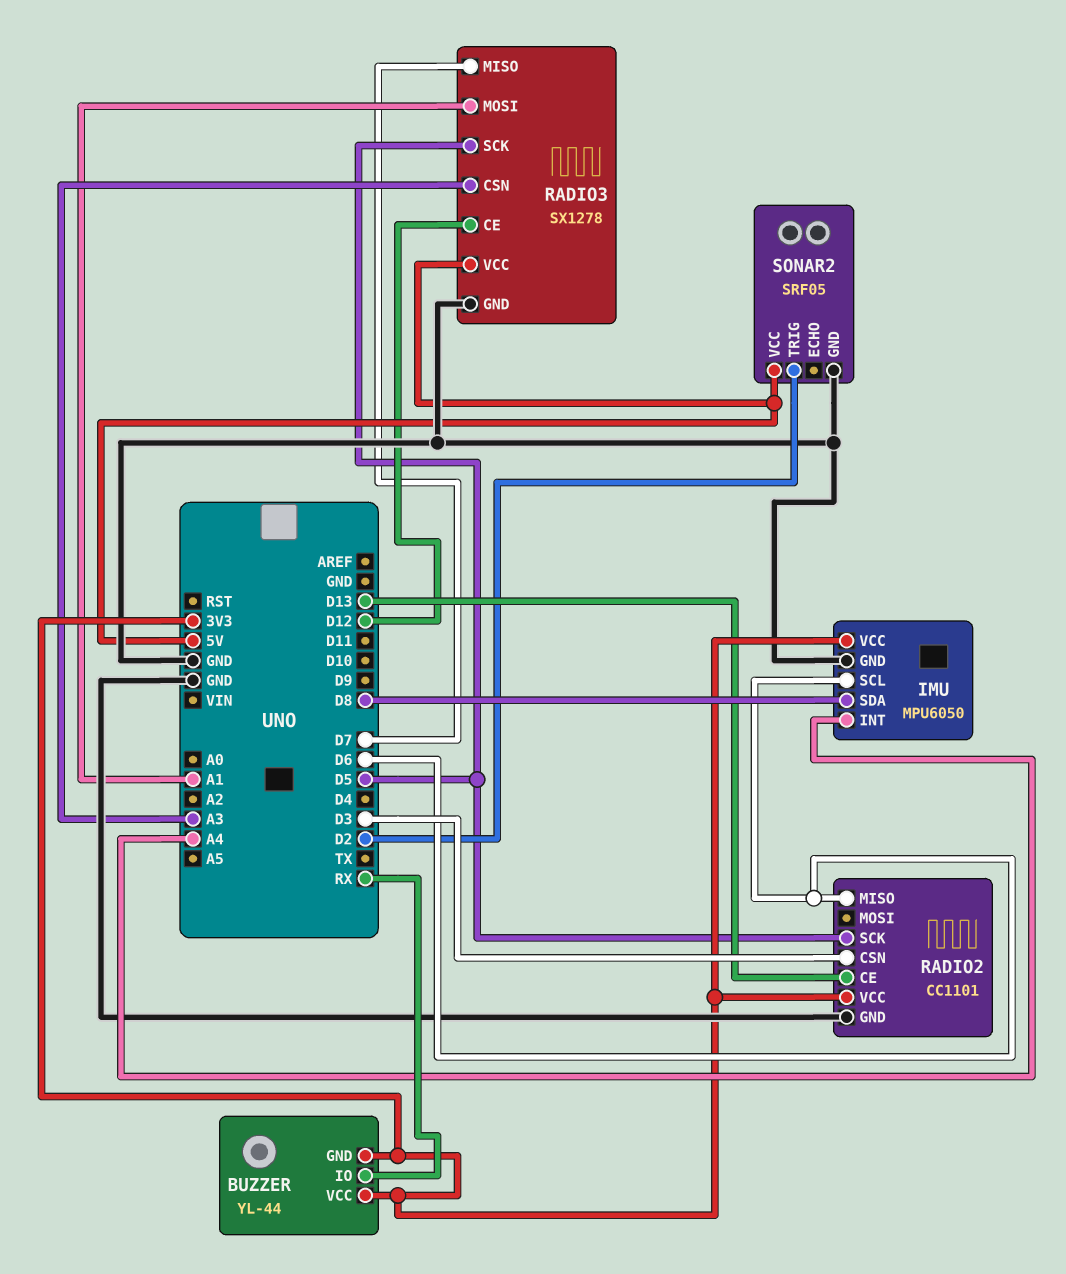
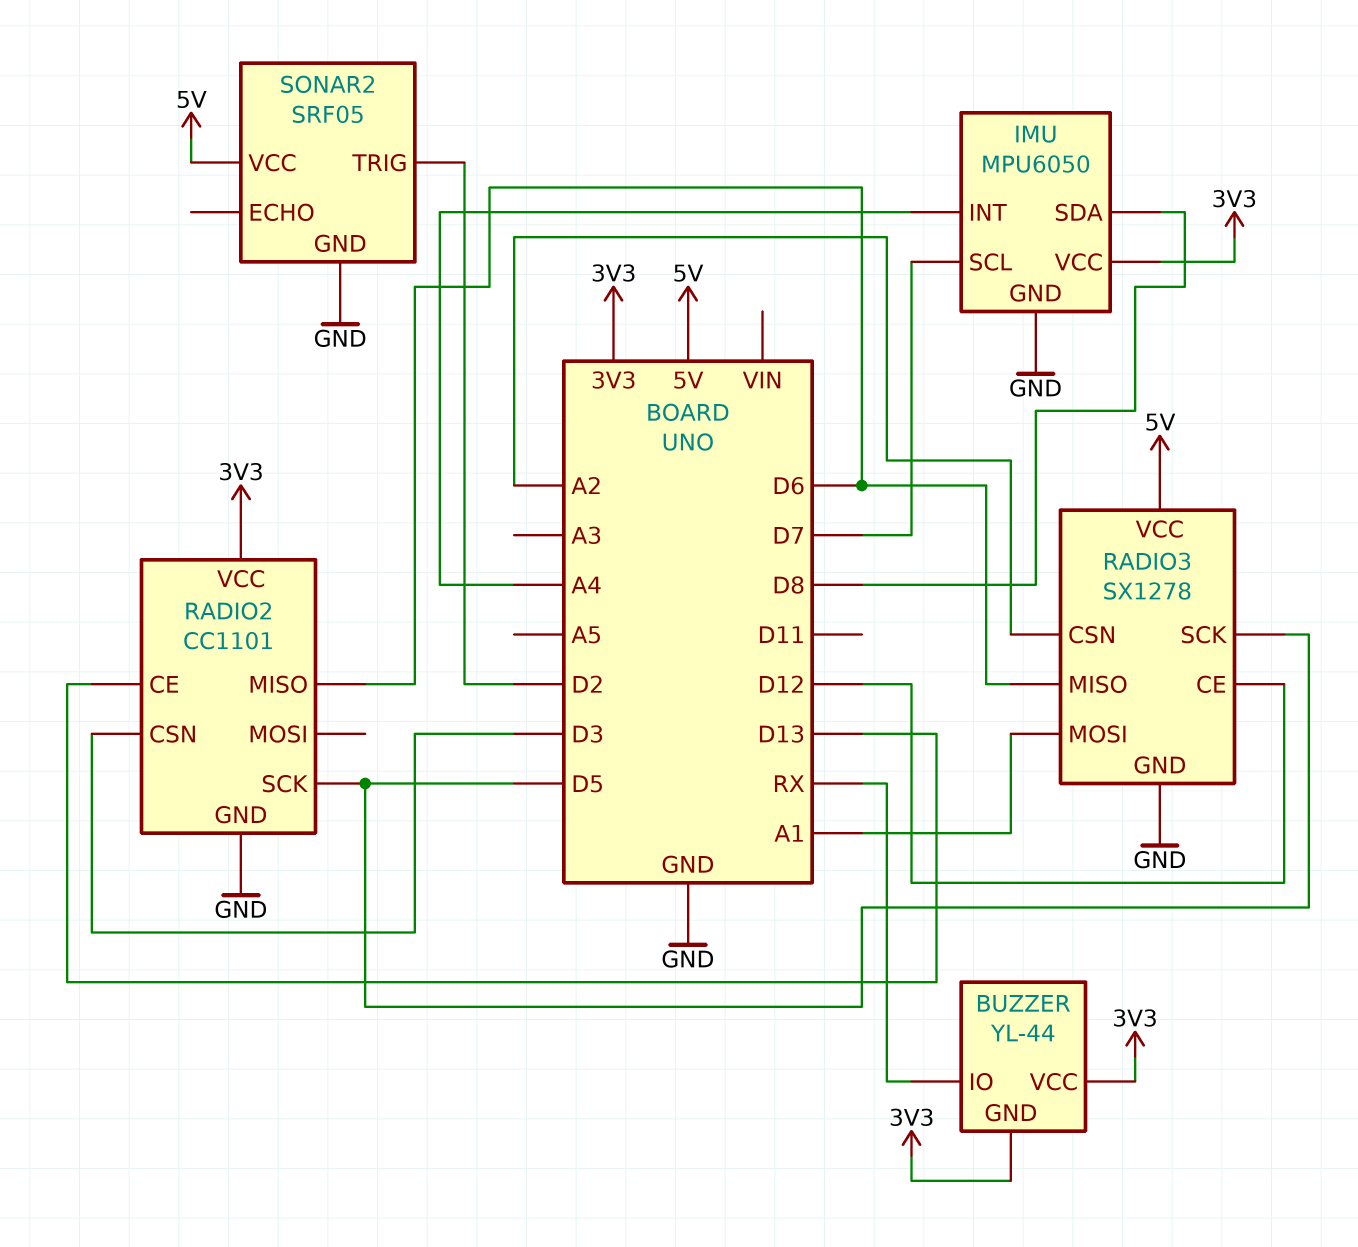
IMU pin SCL: D6 -> D7
RADIO3 pin CSN: A3 -> A2
RADIO3 pin MISO: D7 -> D6

